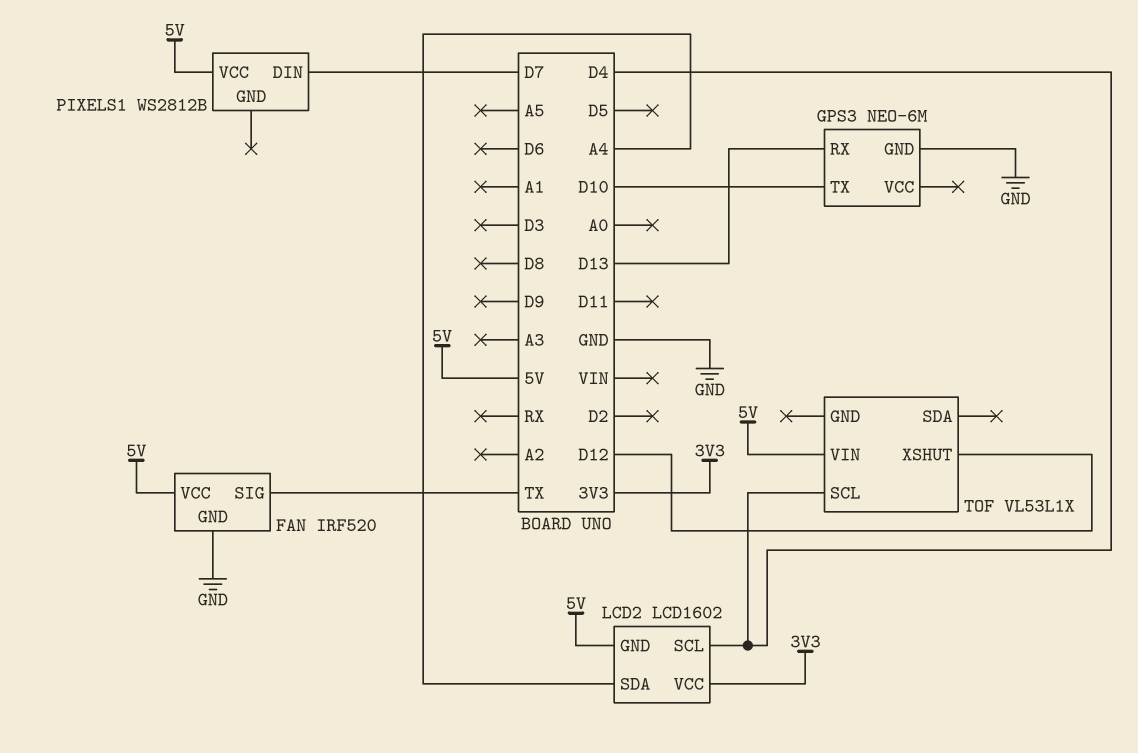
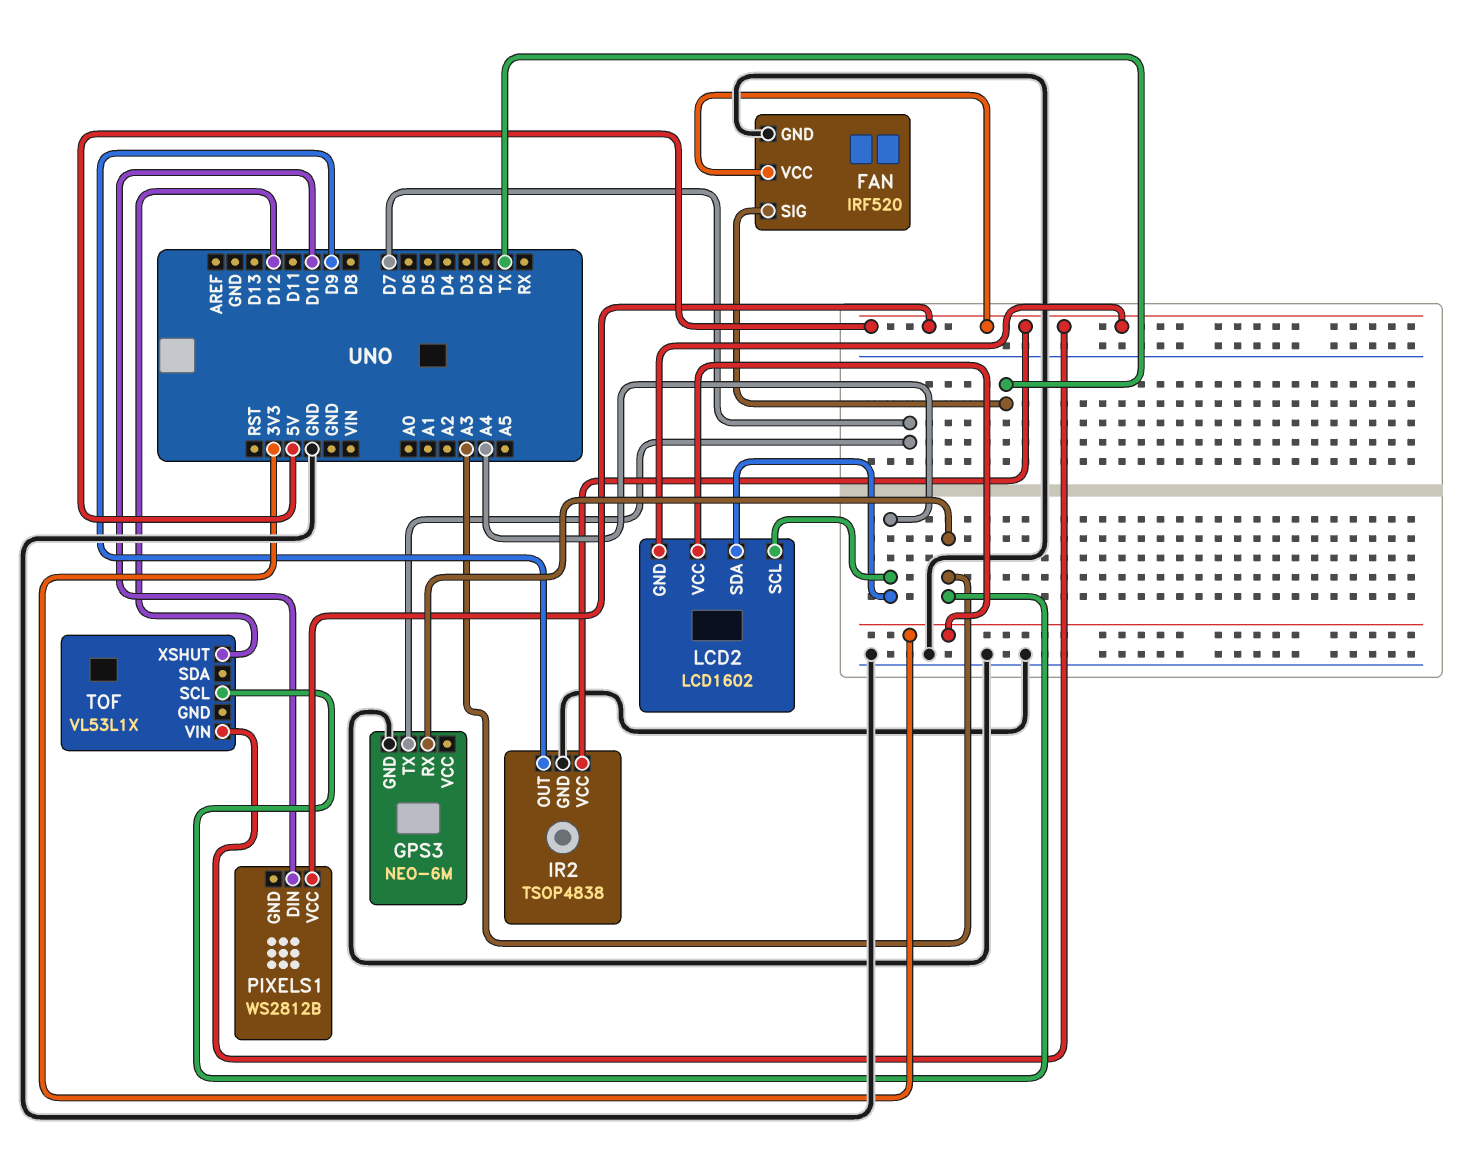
GPS3 pin RX: D13 -> A3
GPS3 pin TX: D10 -> D7
IR2: none -> TSOP4838
IR2 pin GND: none -> GND
IR2 pin OUT: none -> D9
IR2 pin VCC: none -> 5V
LCD2 pin SCL: D4 -> A4
PIXELS1 pin DIN: D7 -> D10
TOF pin SCL: D4 -> A3

